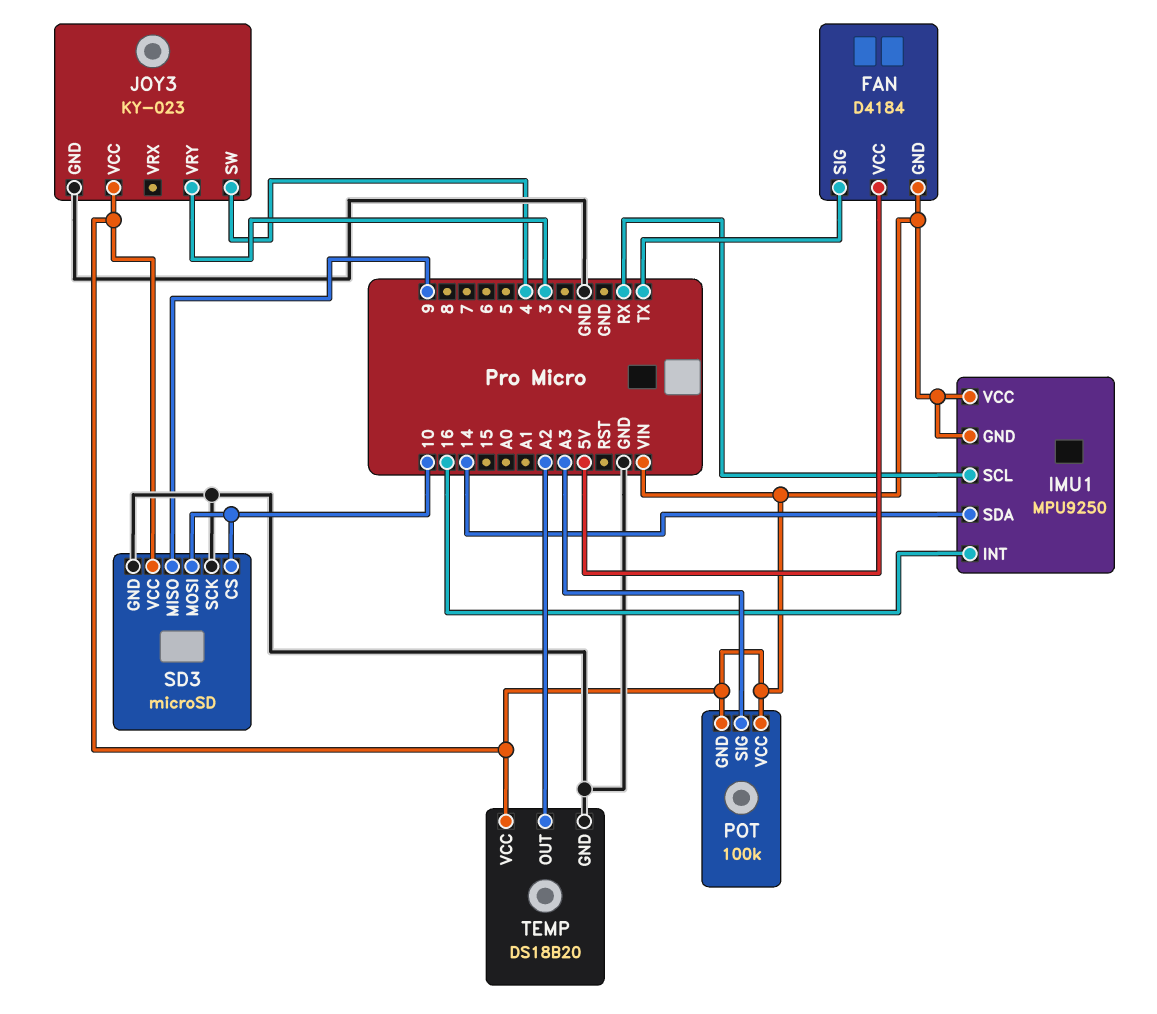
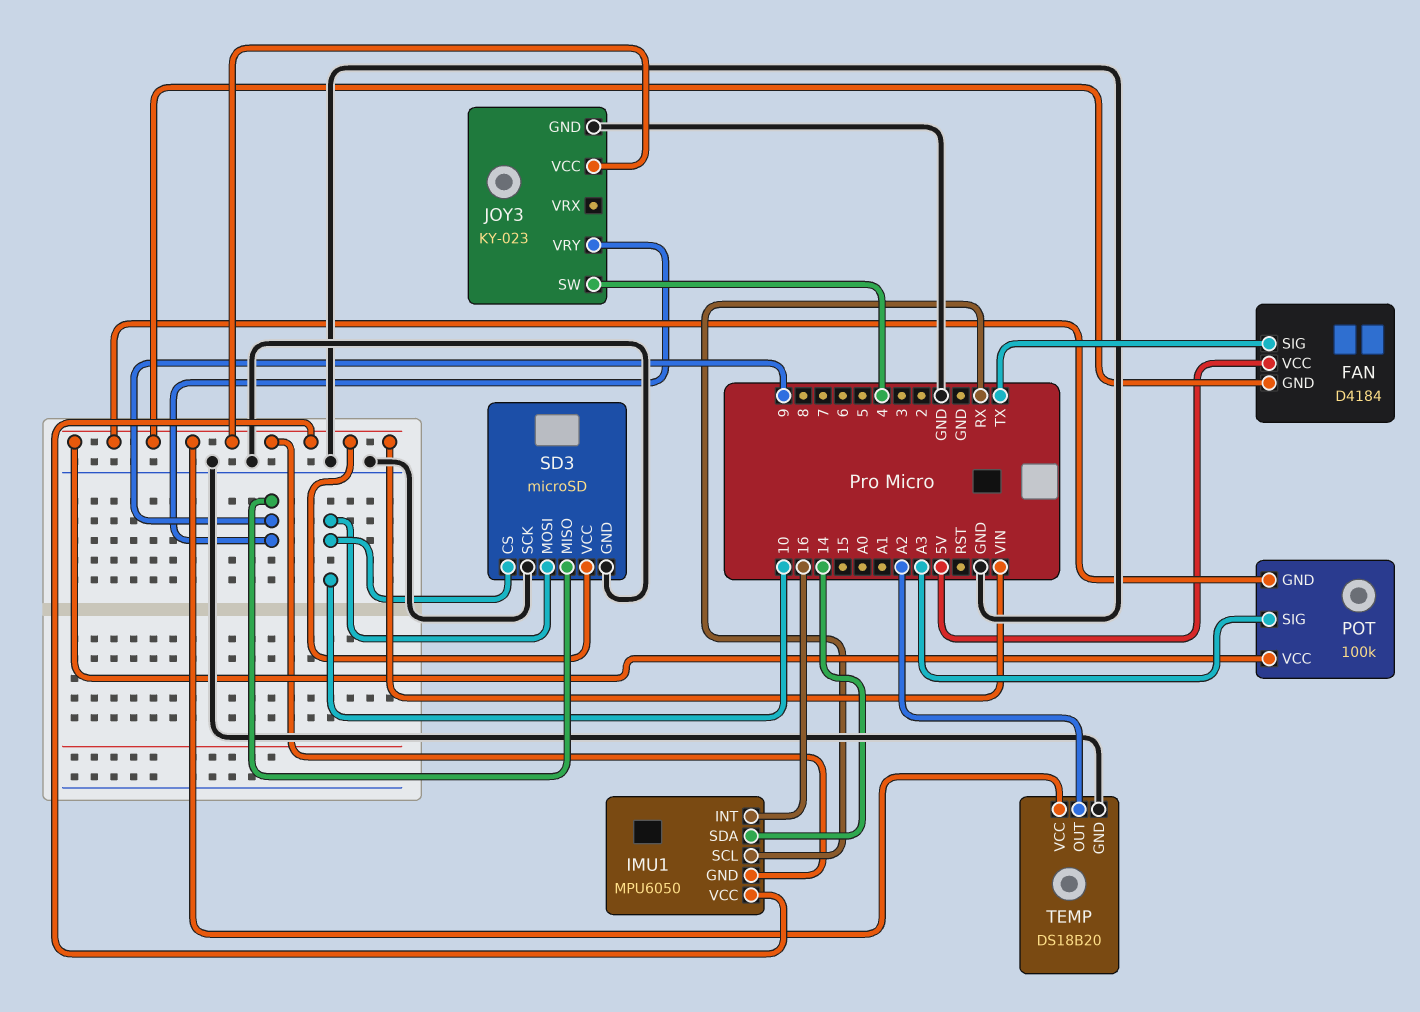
IMU1: MPU9250 -> MPU6050
JOY3 pin VRY: 3 -> 9

